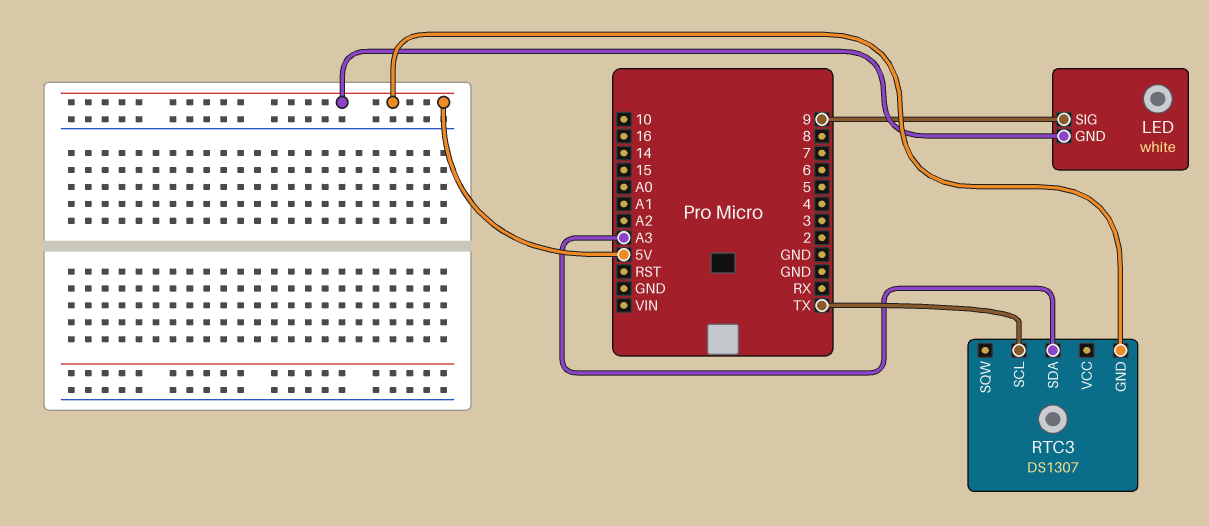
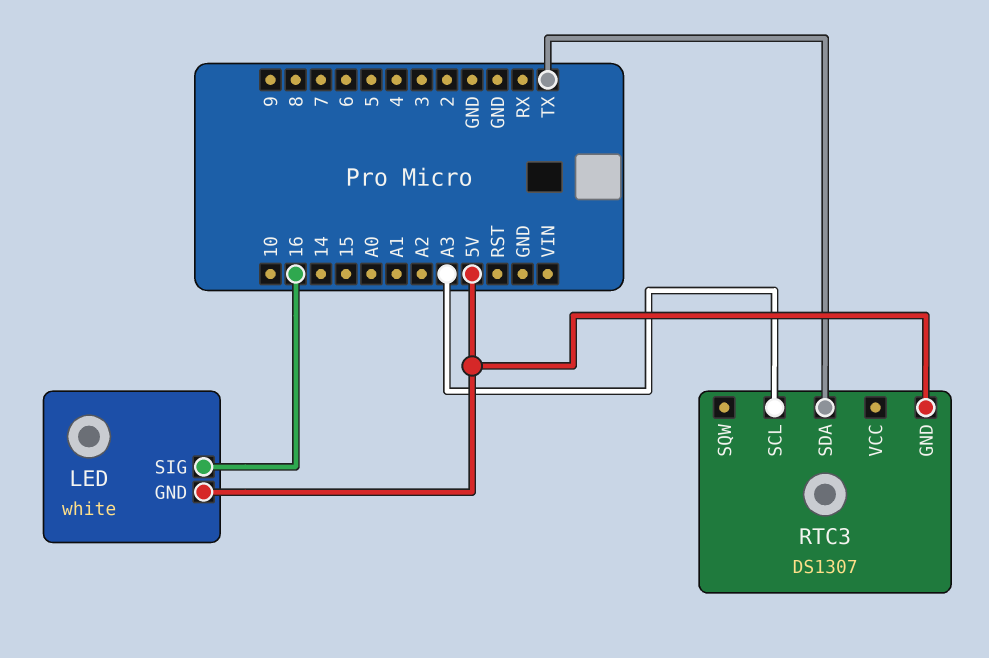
LED pin SIG: 9 -> 16
RTC3 pin SCL: TX -> A3
RTC3 pin SDA: A3 -> TX

